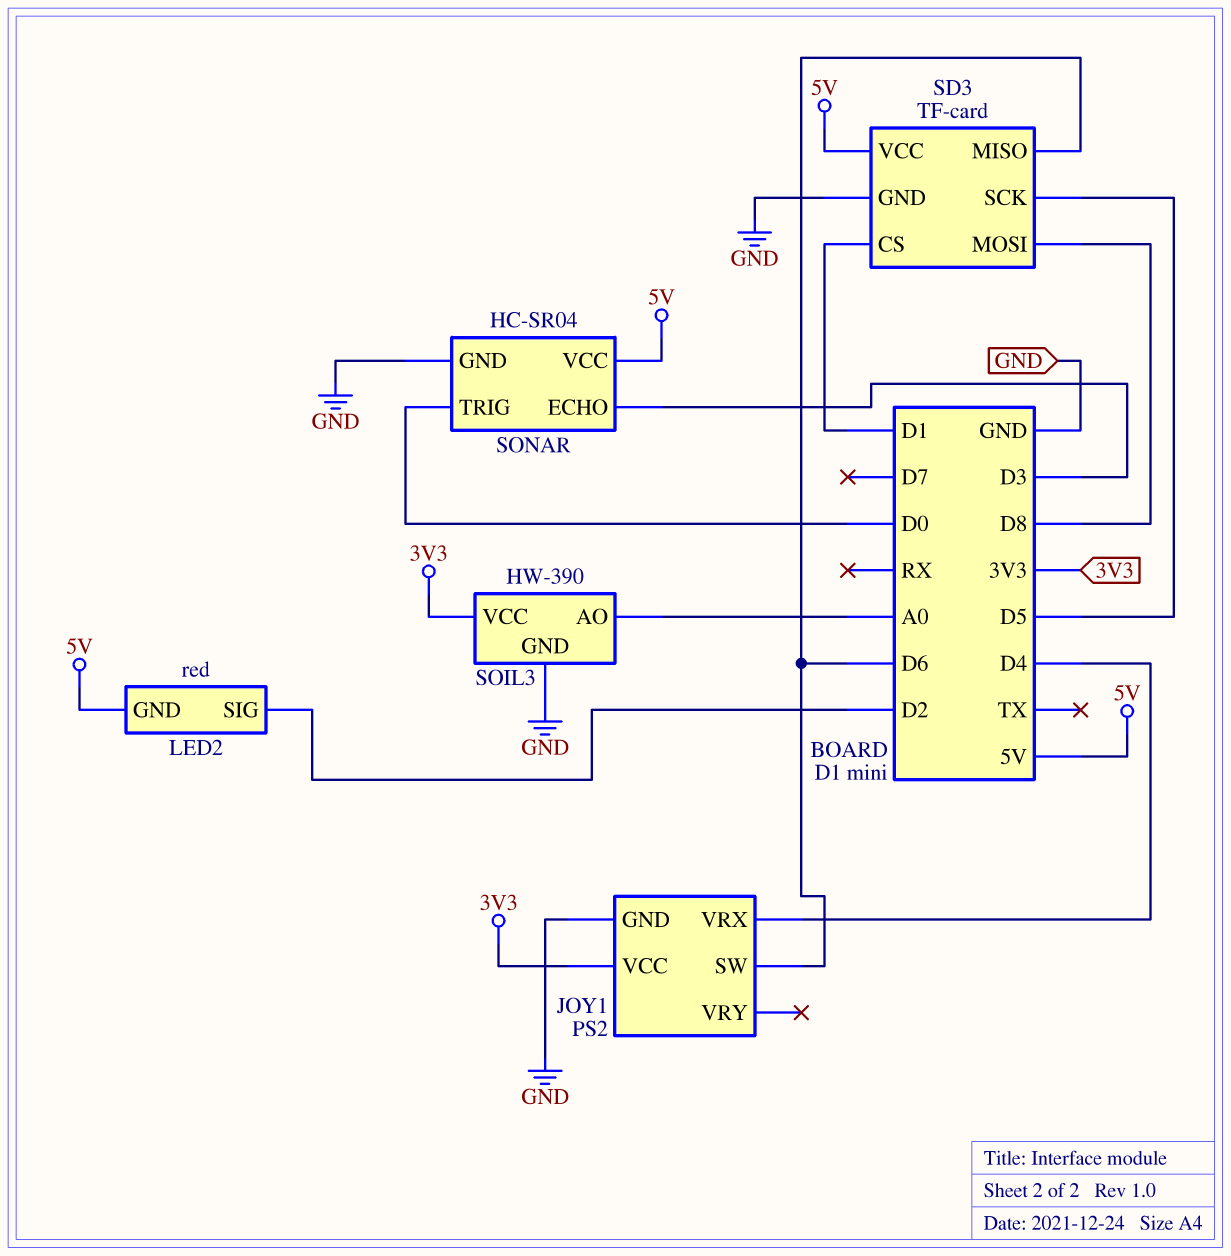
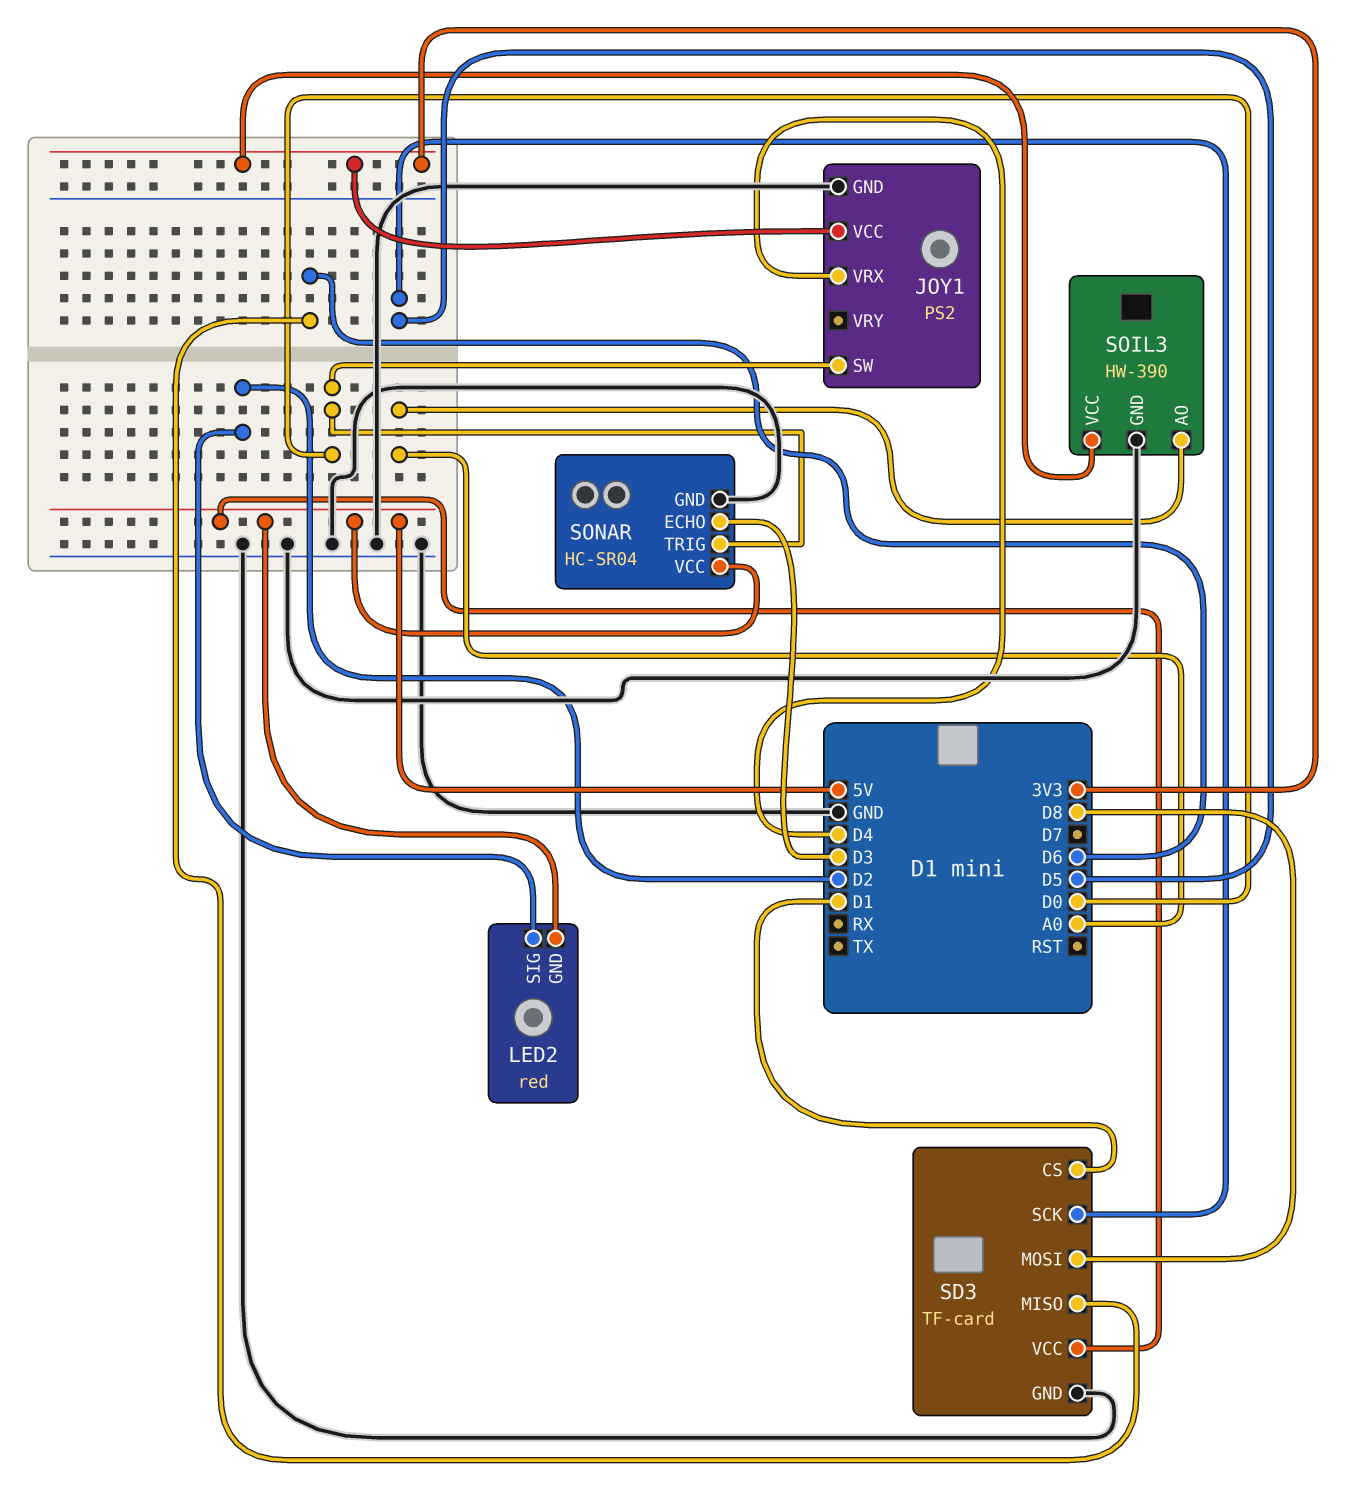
JOY1 pin SW: D6 -> D0

